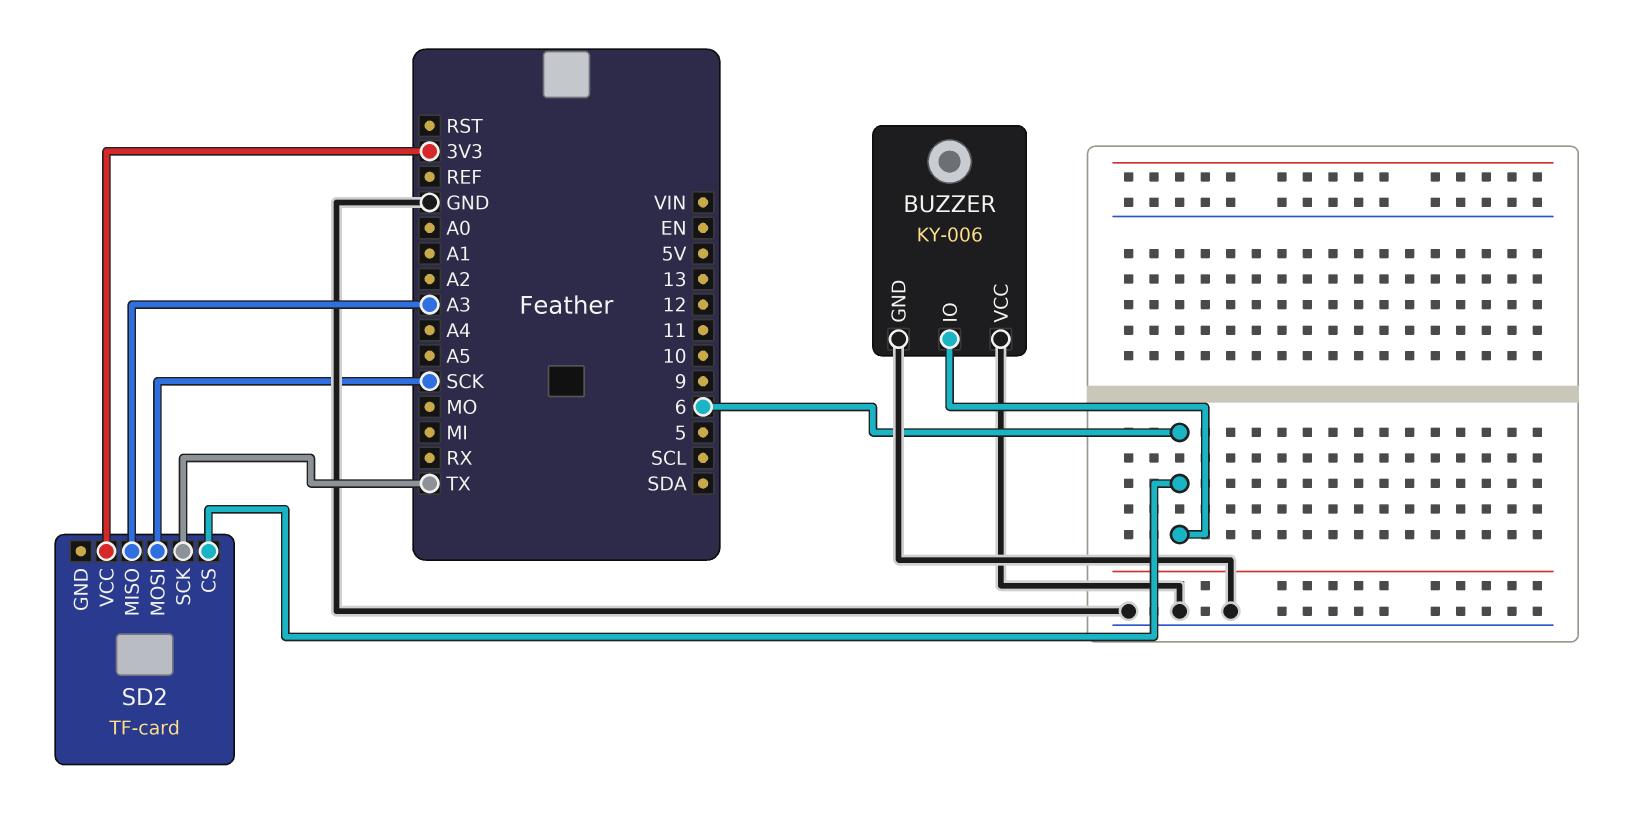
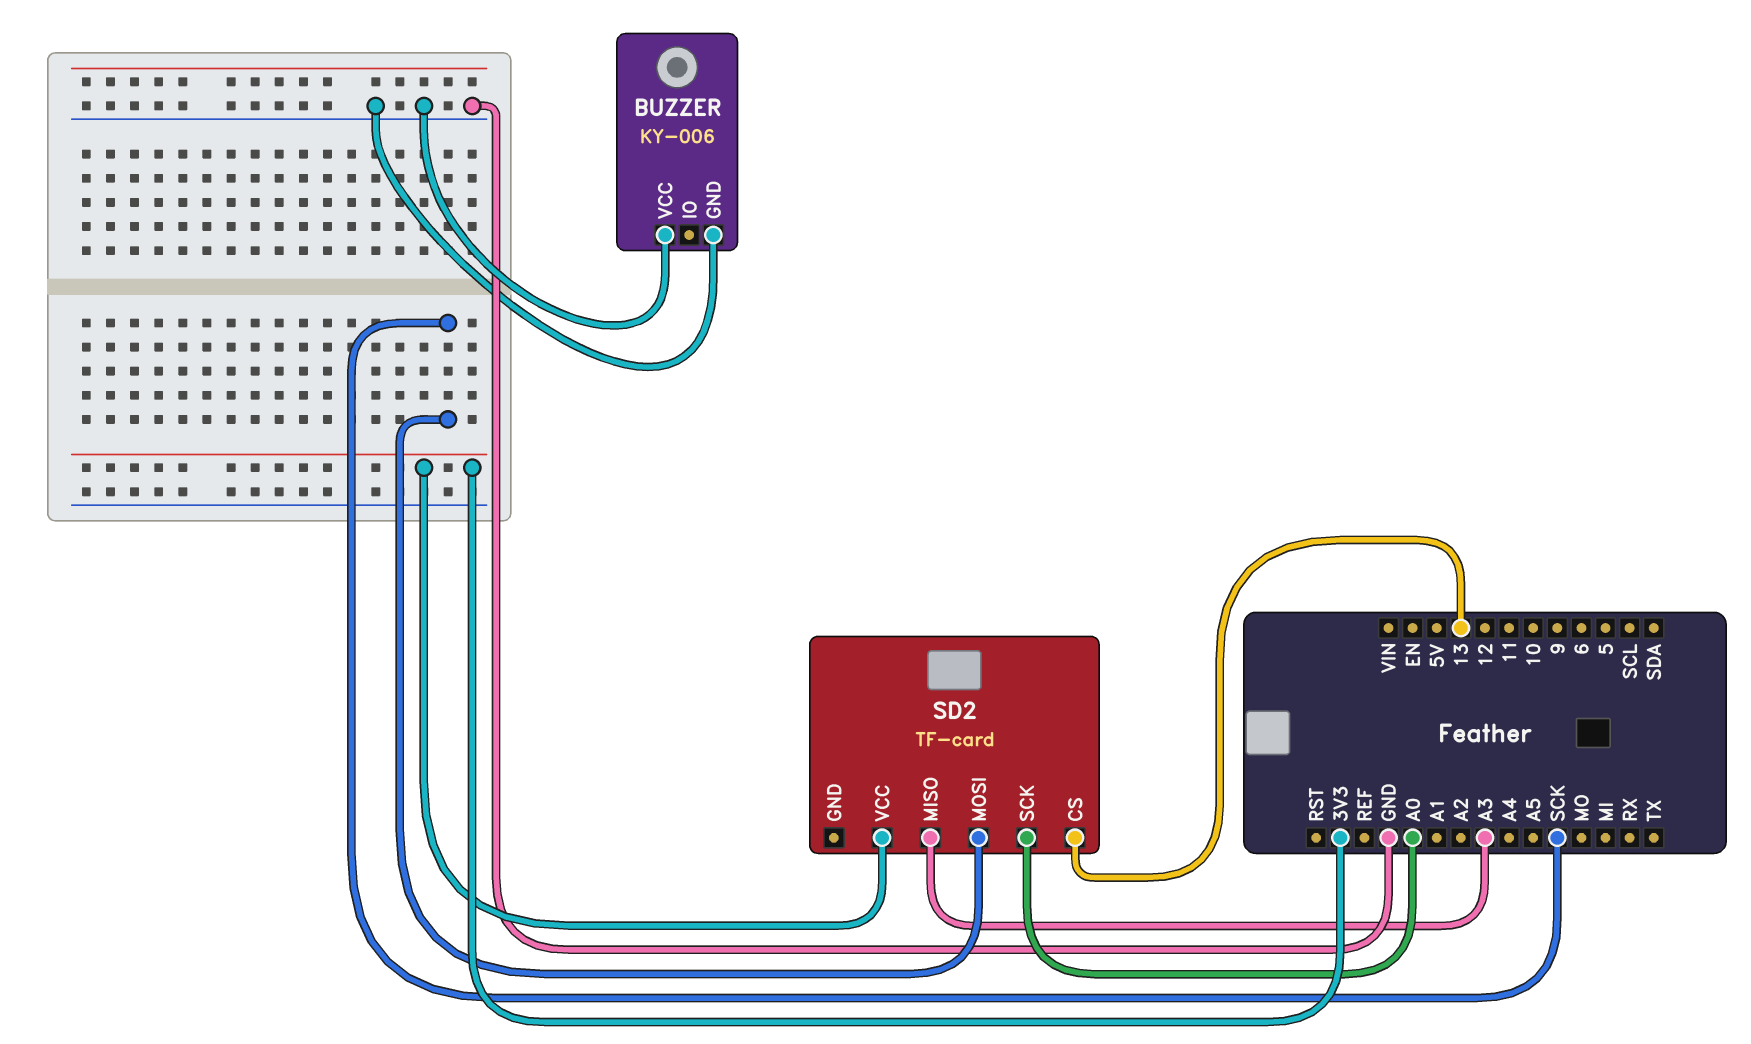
BUZZER pin IO: 6 -> none
SD2 pin CS: 6 -> 13
SD2 pin SCK: TX -> A0

